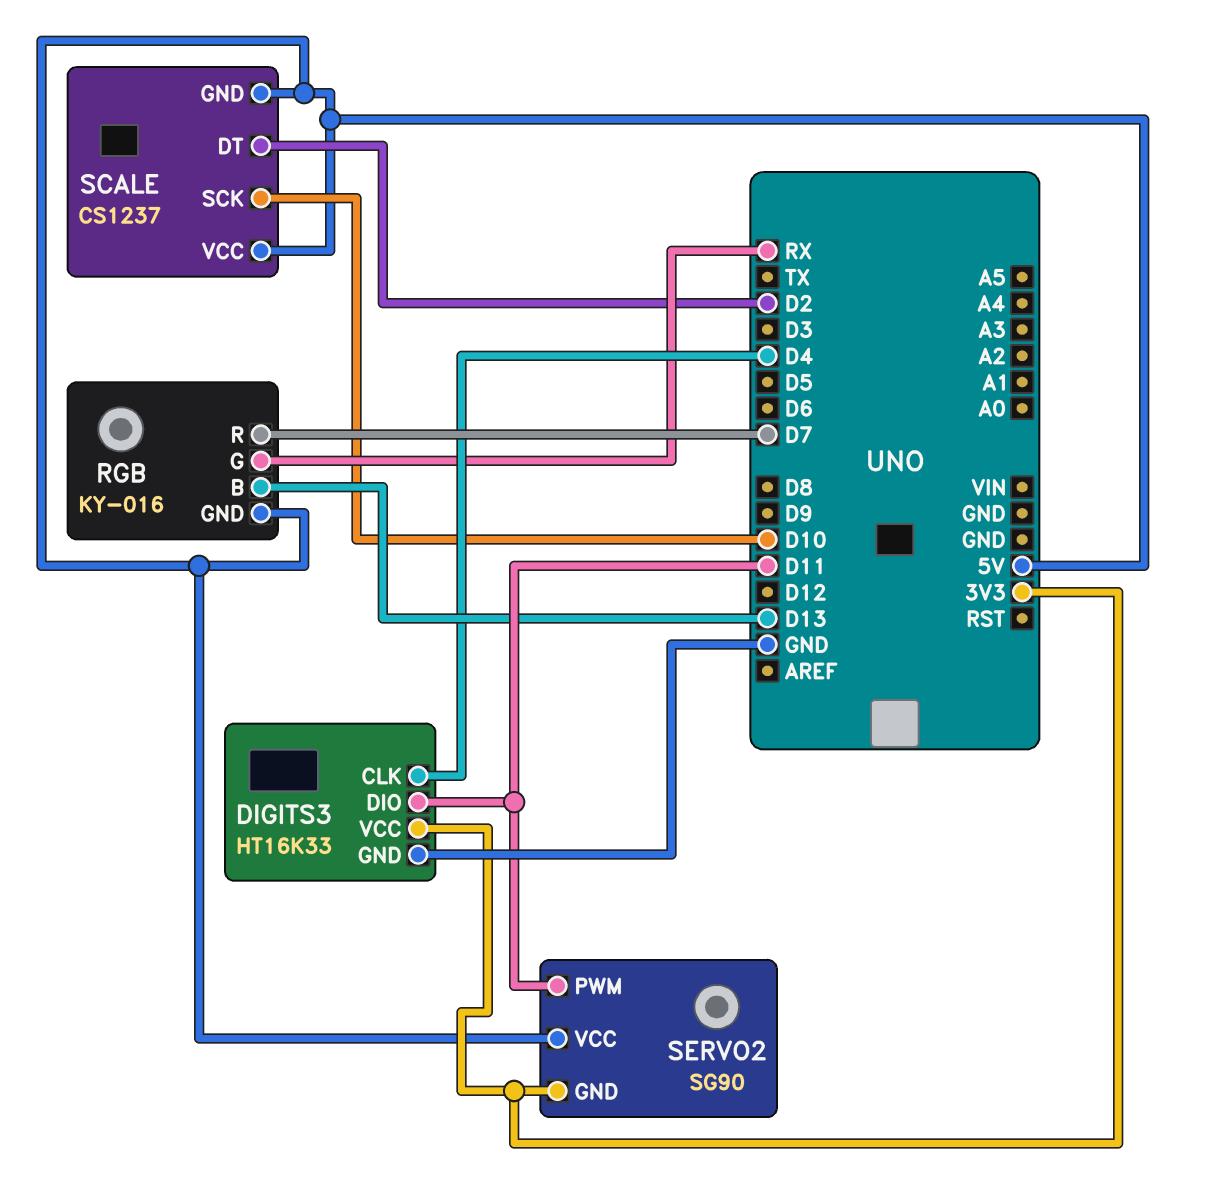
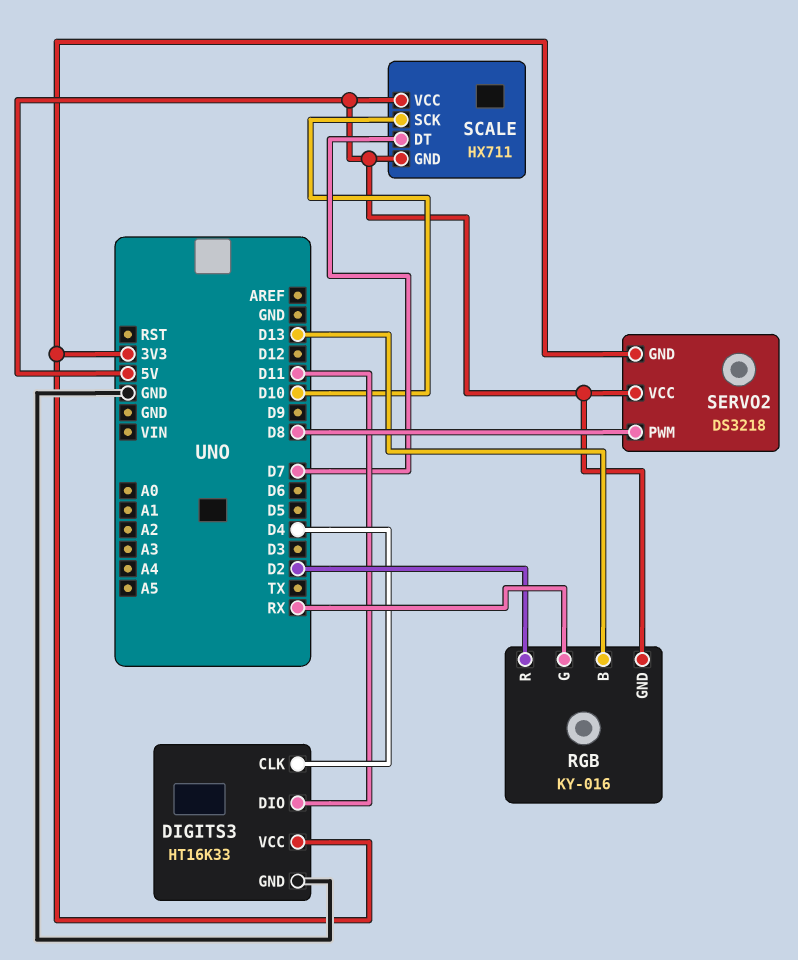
RGB pin R: D7 -> D2
SCALE: CS1237 -> HX711
SCALE pin DT: D2 -> D7
SERVO2: SG90 -> DS3218
SERVO2 pin PWM: D11 -> D8

